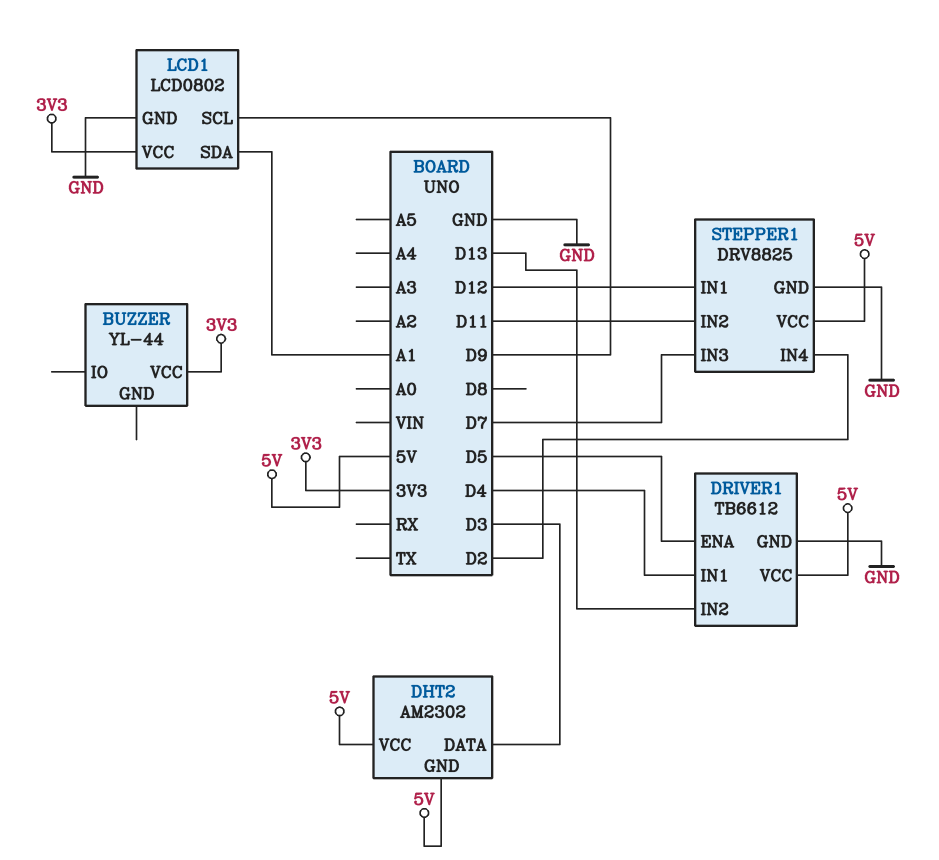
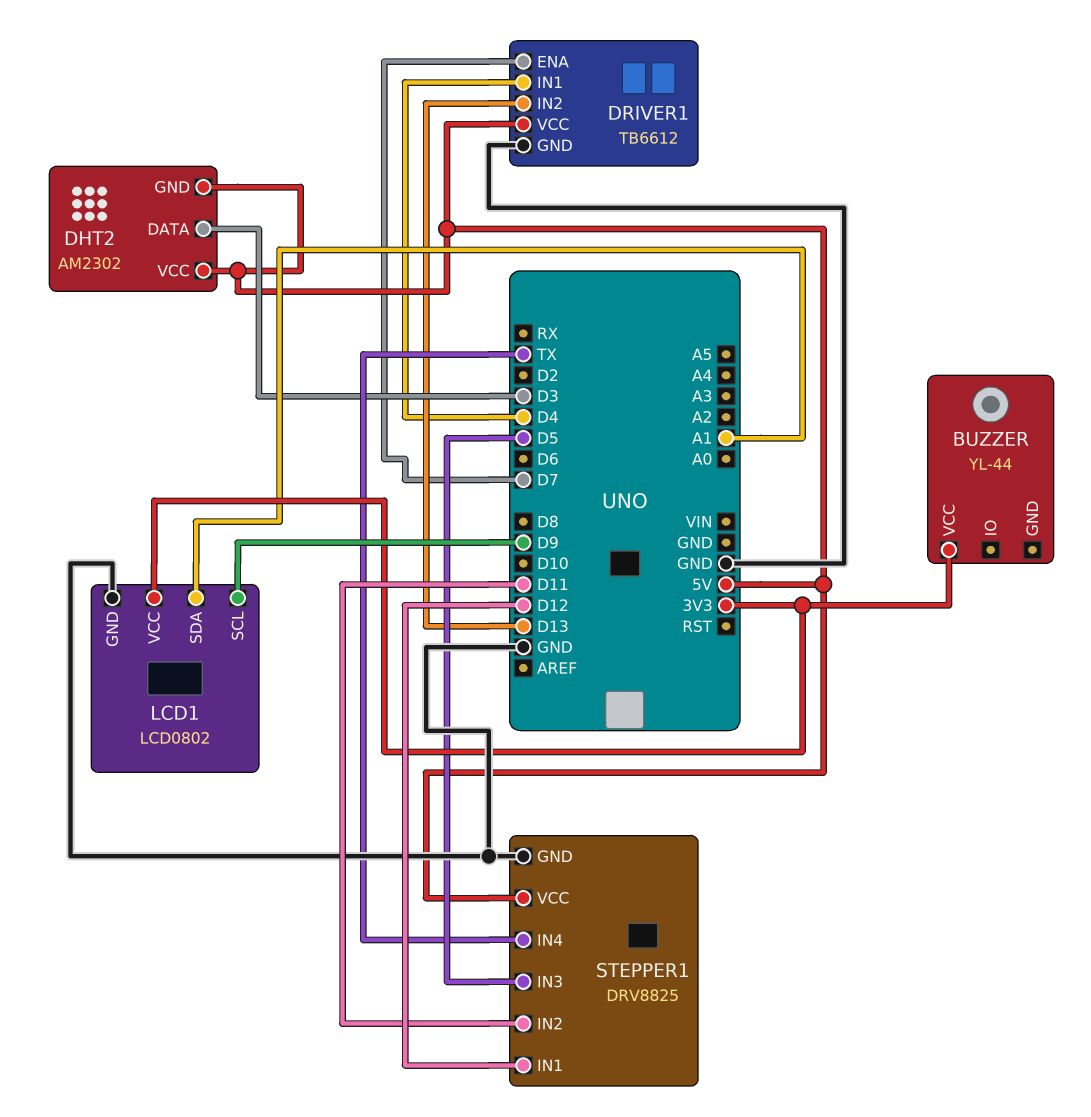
DRIVER1 pin ENA: D5 -> D7
STEPPER1 pin IN3: D7 -> D5
STEPPER1 pin IN4: D2 -> TX

